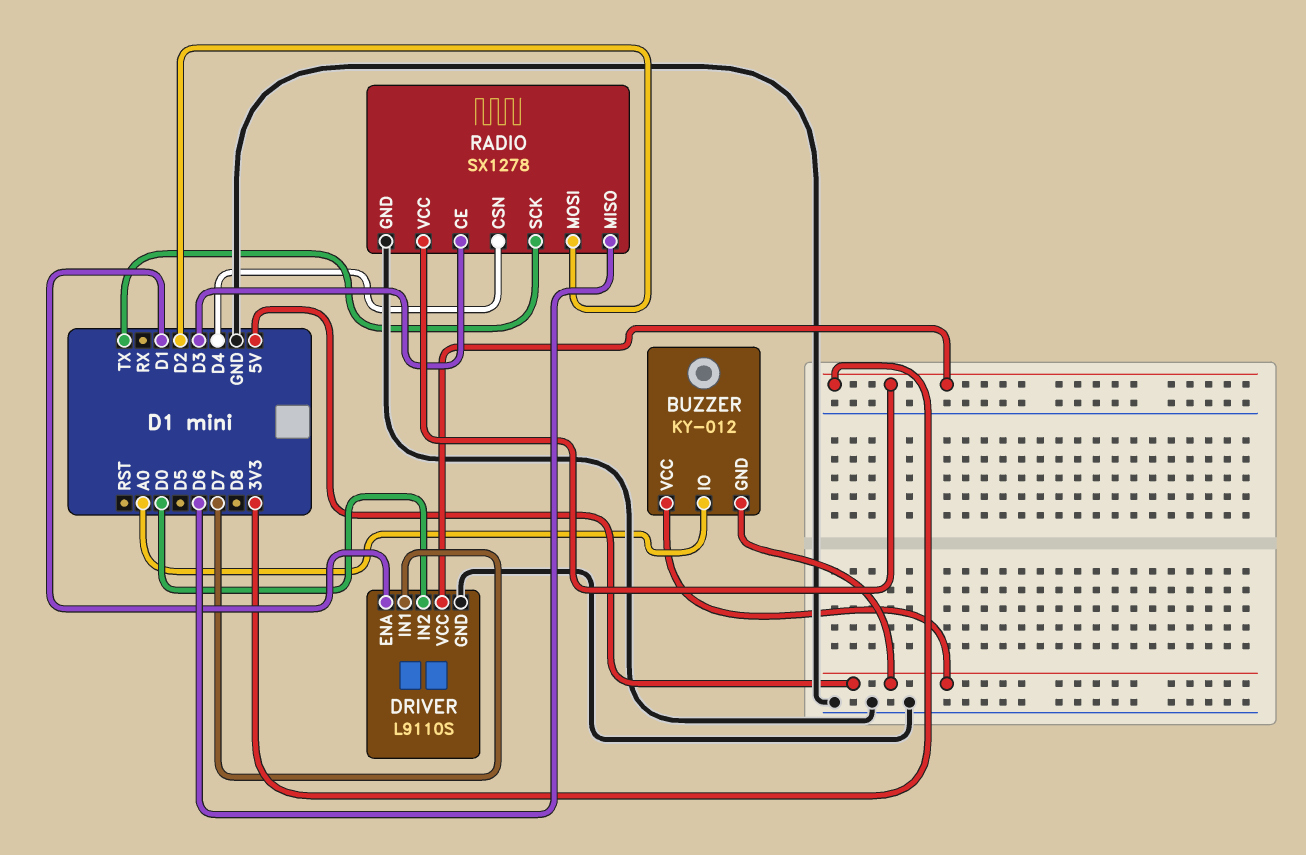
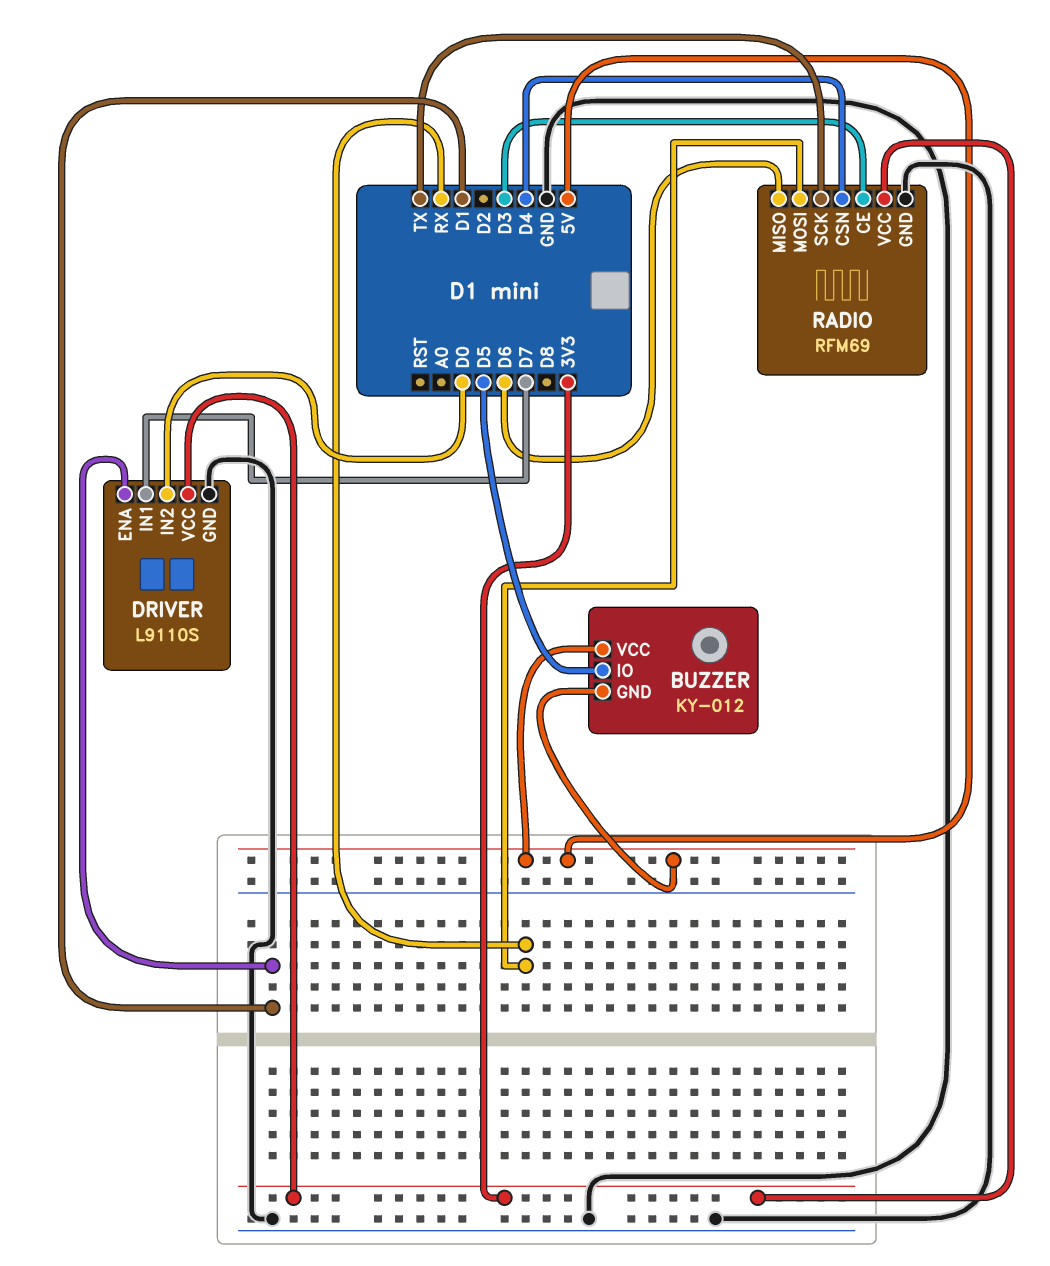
BUZZER pin IO: A0 -> D5
RADIO: SX1278 -> RFM69
RADIO pin MOSI: D2 -> RX

